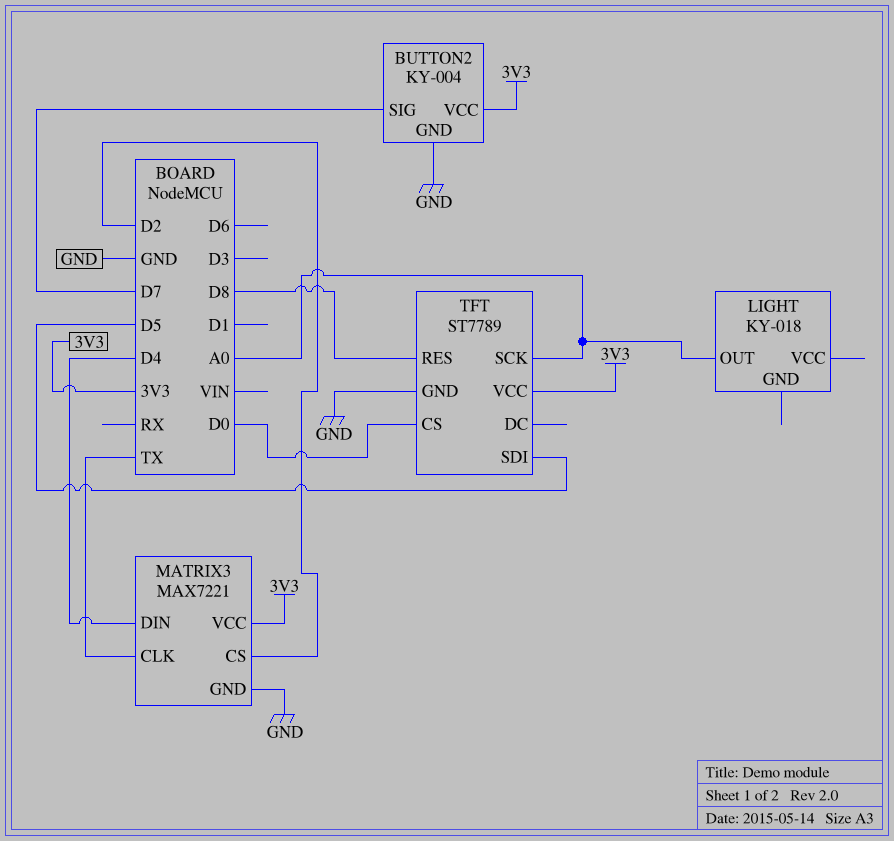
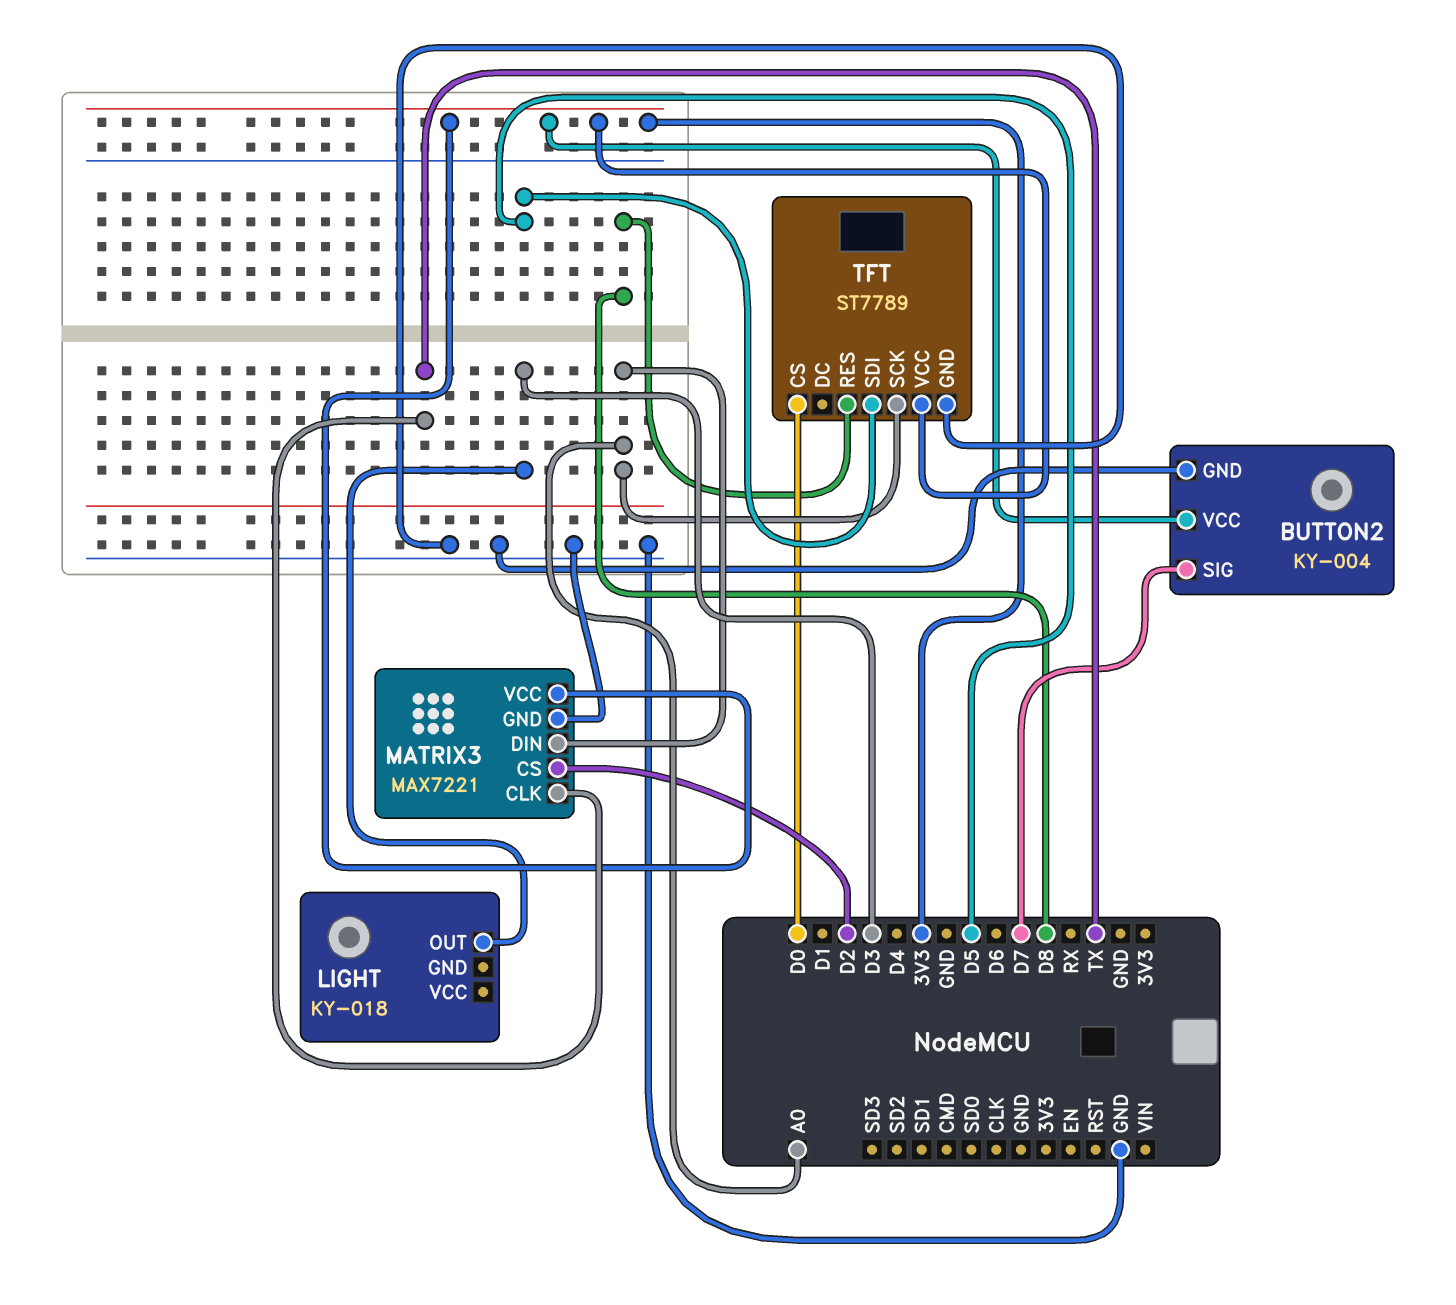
LIGHT pin OUT: A0 -> D3
MATRIX3 pin DIN: D4 -> A0

